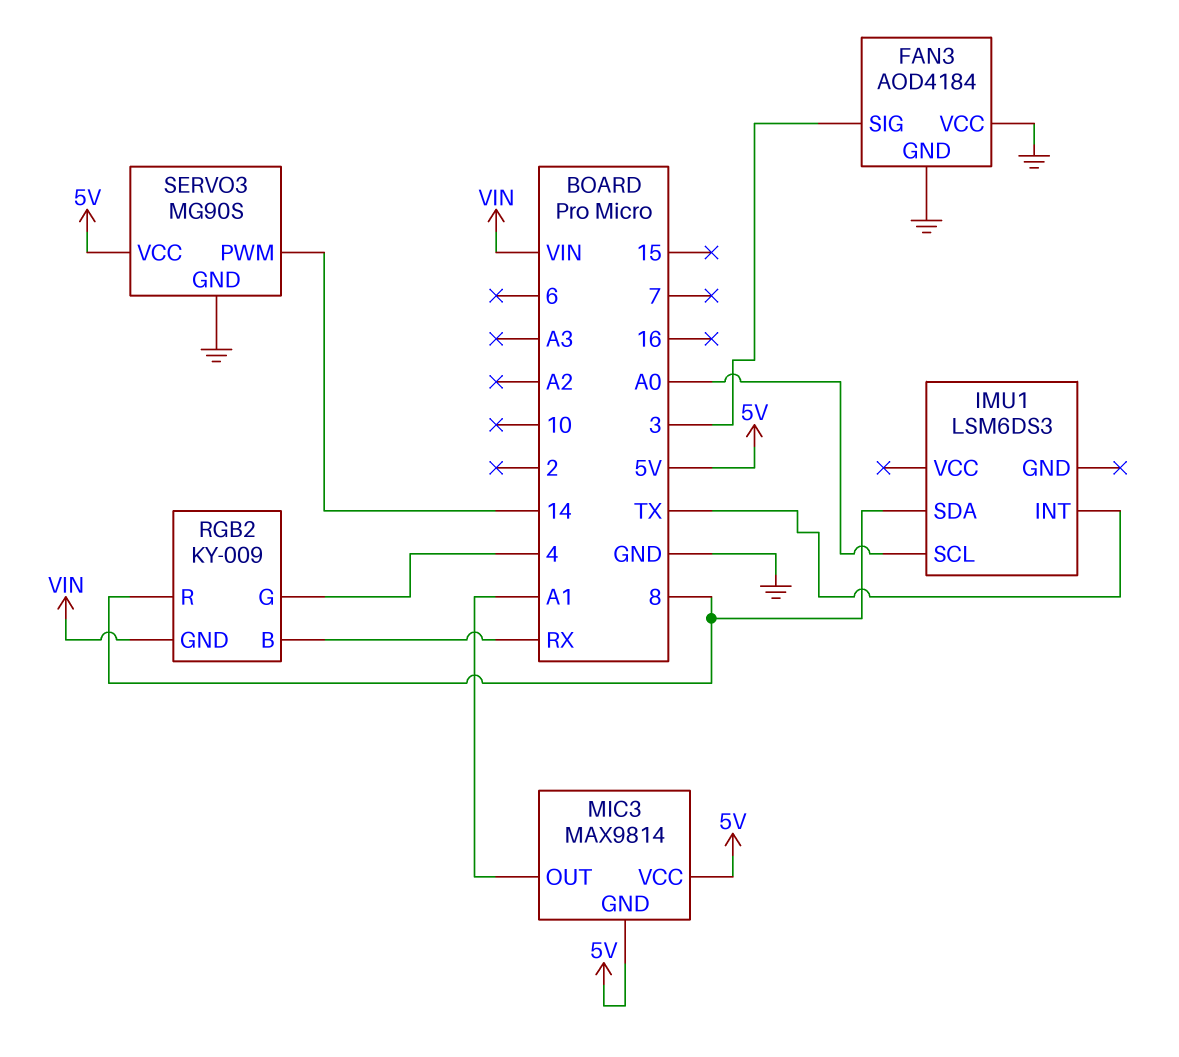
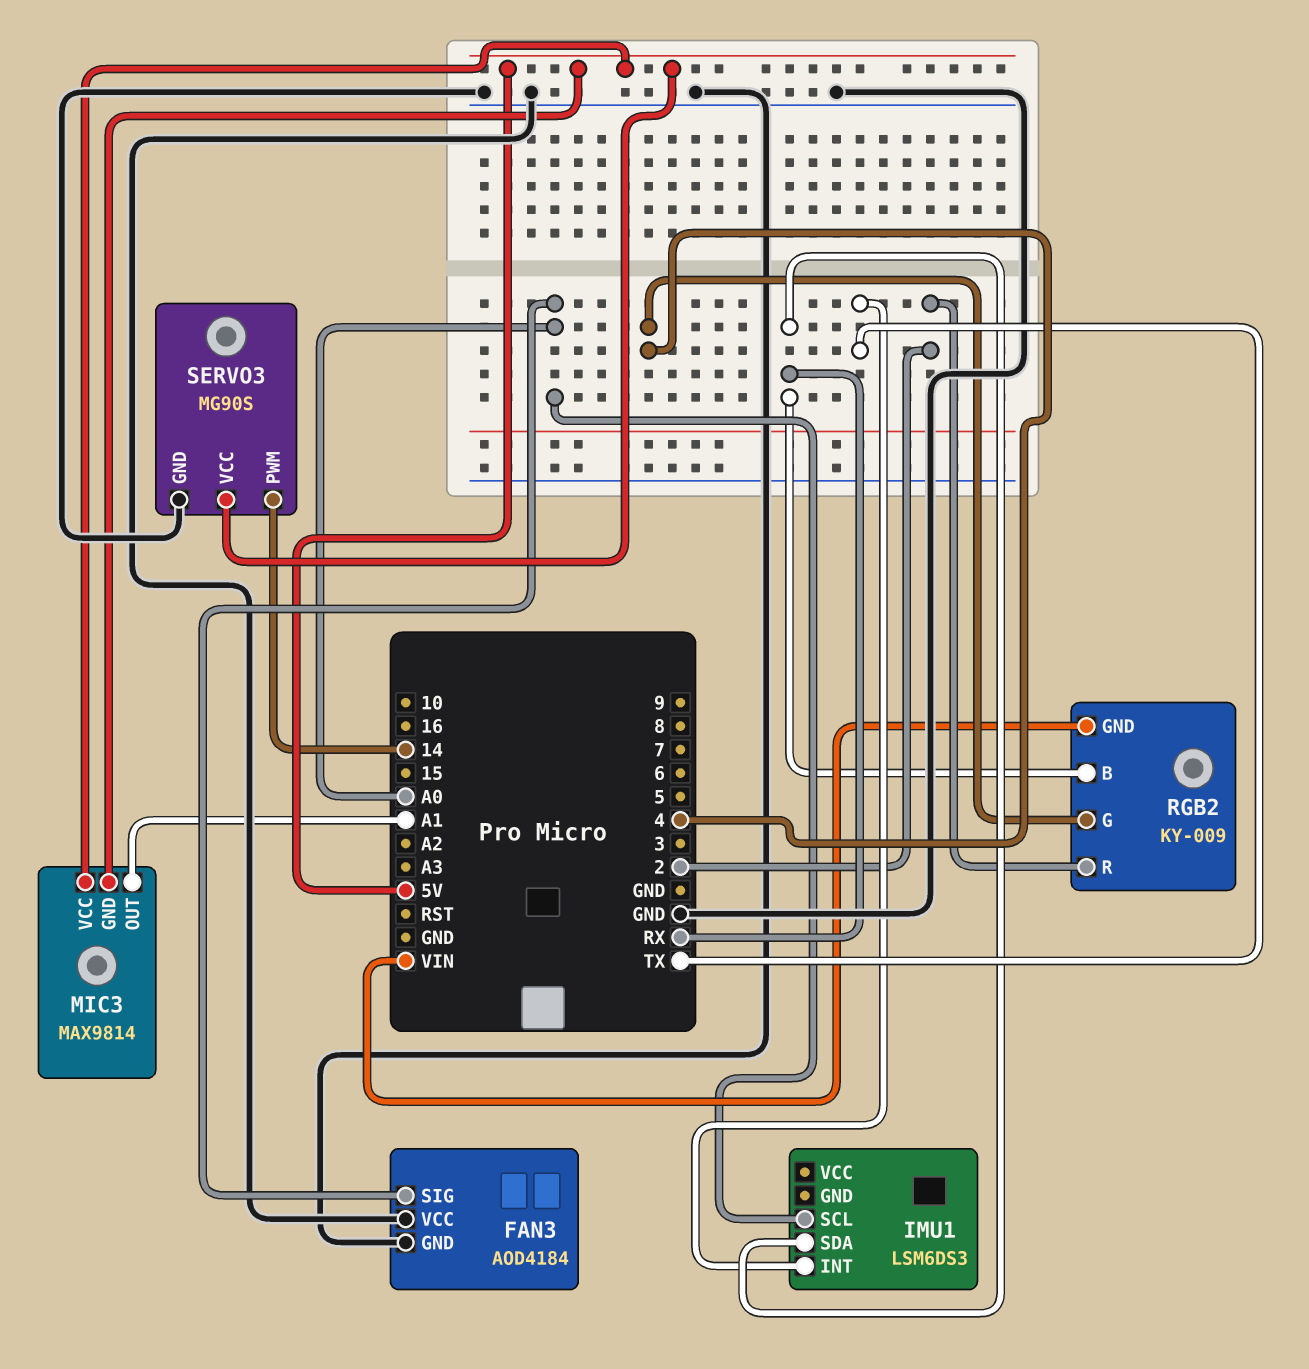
FAN3 pin SIG: 3 -> A0
IMU1 pin SDA: 8 -> RX
RGB2 pin R: 8 -> 2

